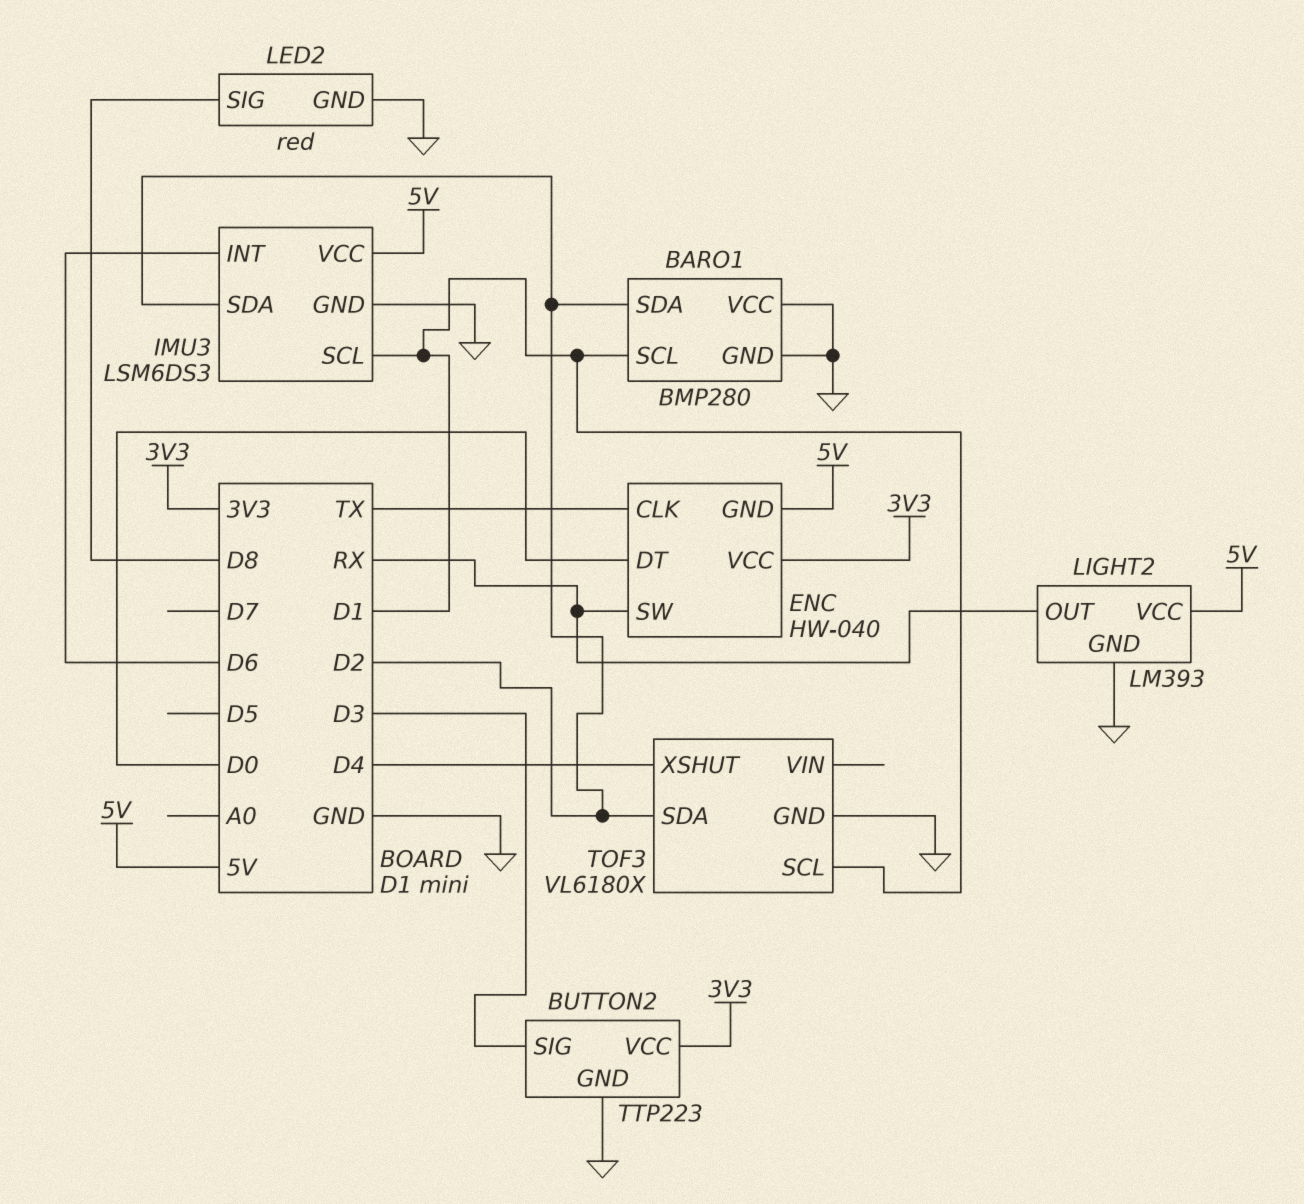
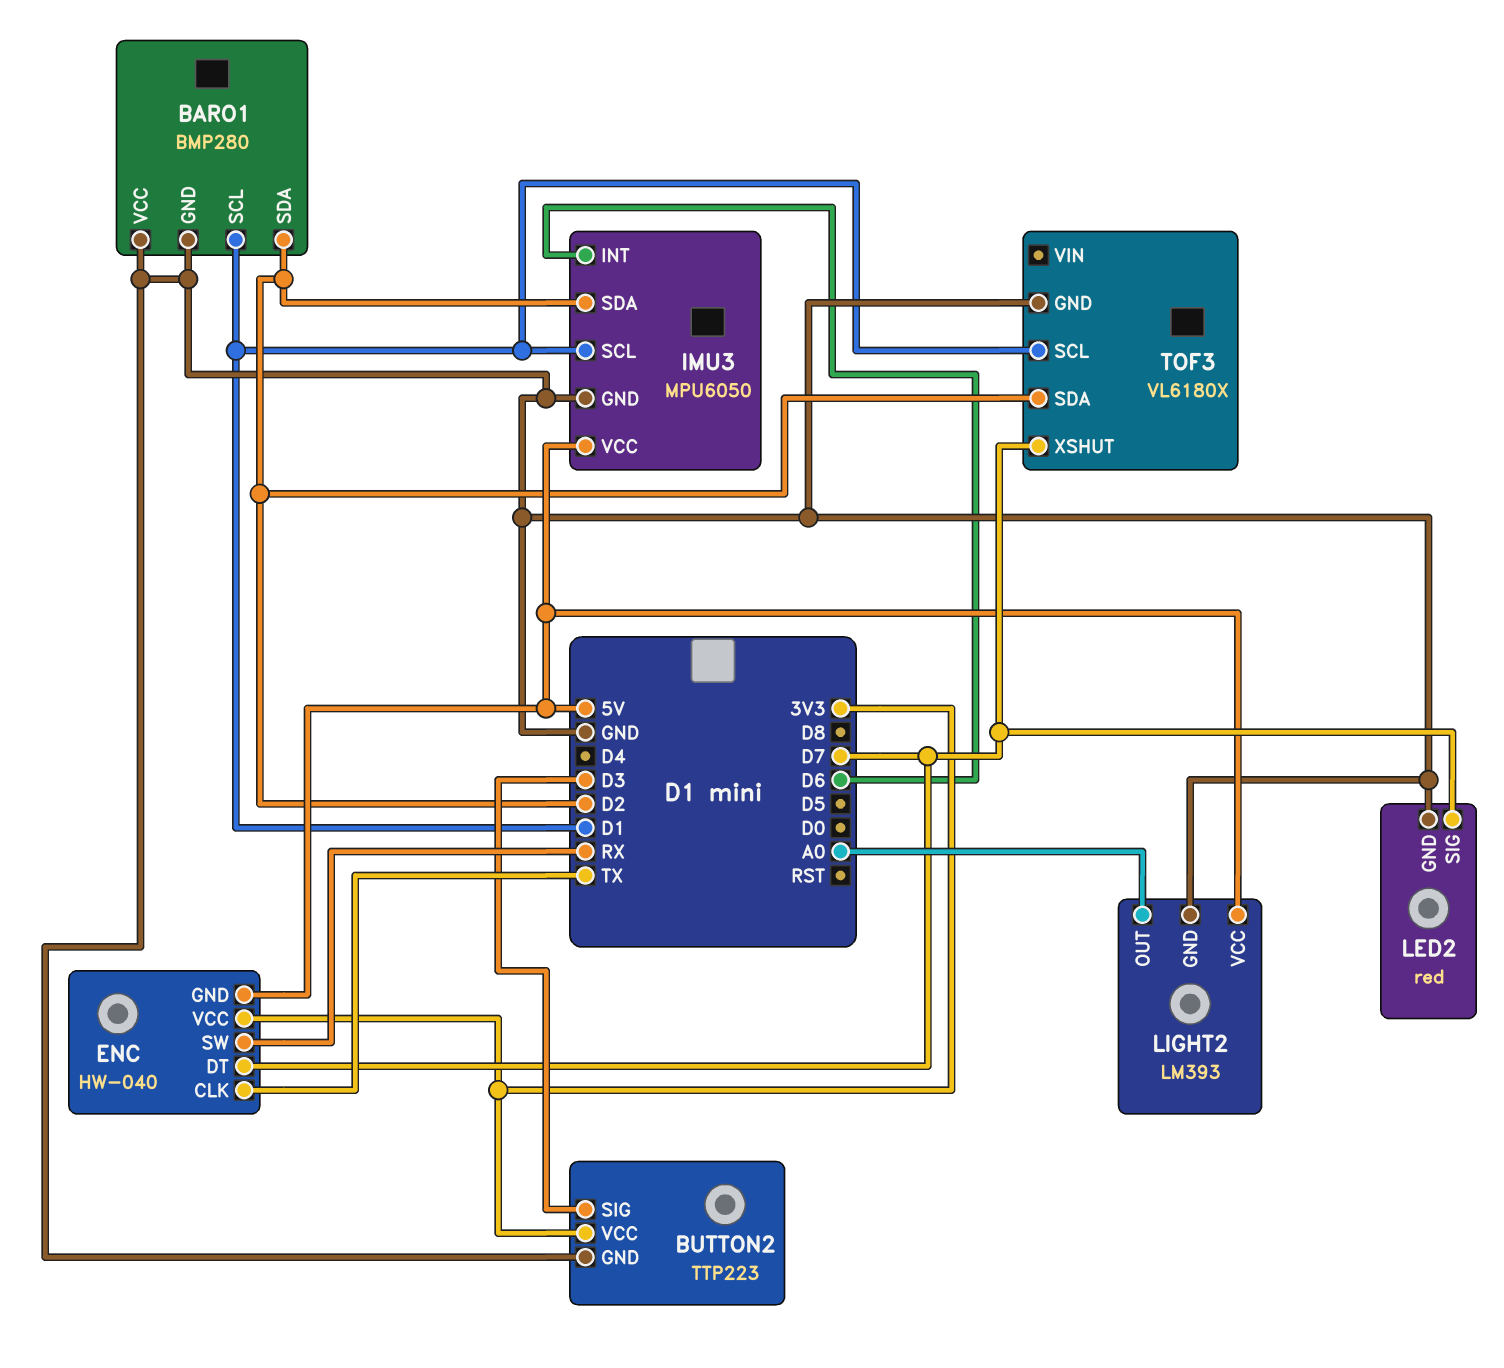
ENC pin DT: D0 -> D7
IMU3: LSM6DS3 -> MPU6050
LED2 pin SIG: D8 -> D7
LIGHT2 pin OUT: RX -> A0
TOF3 pin XSHUT: D4 -> D7

